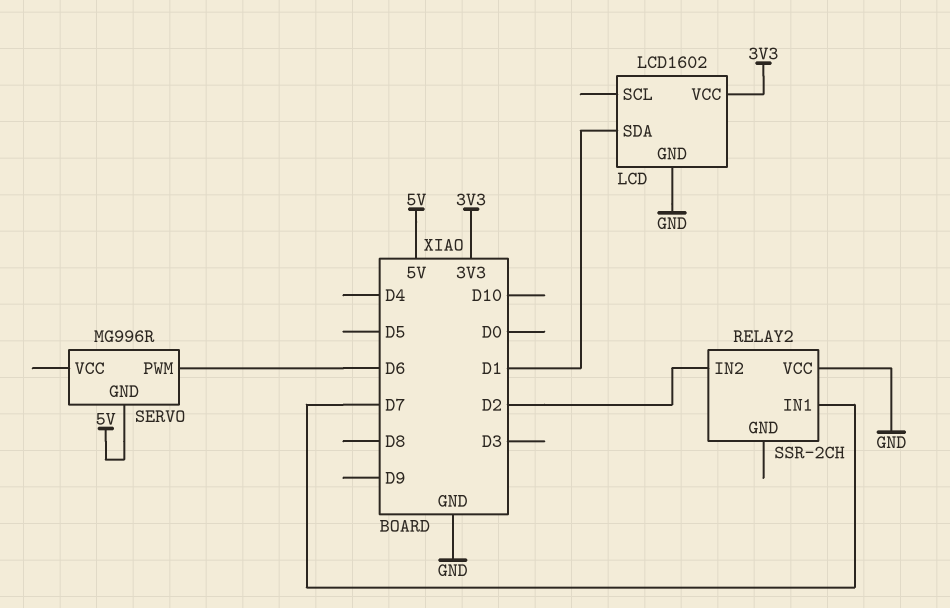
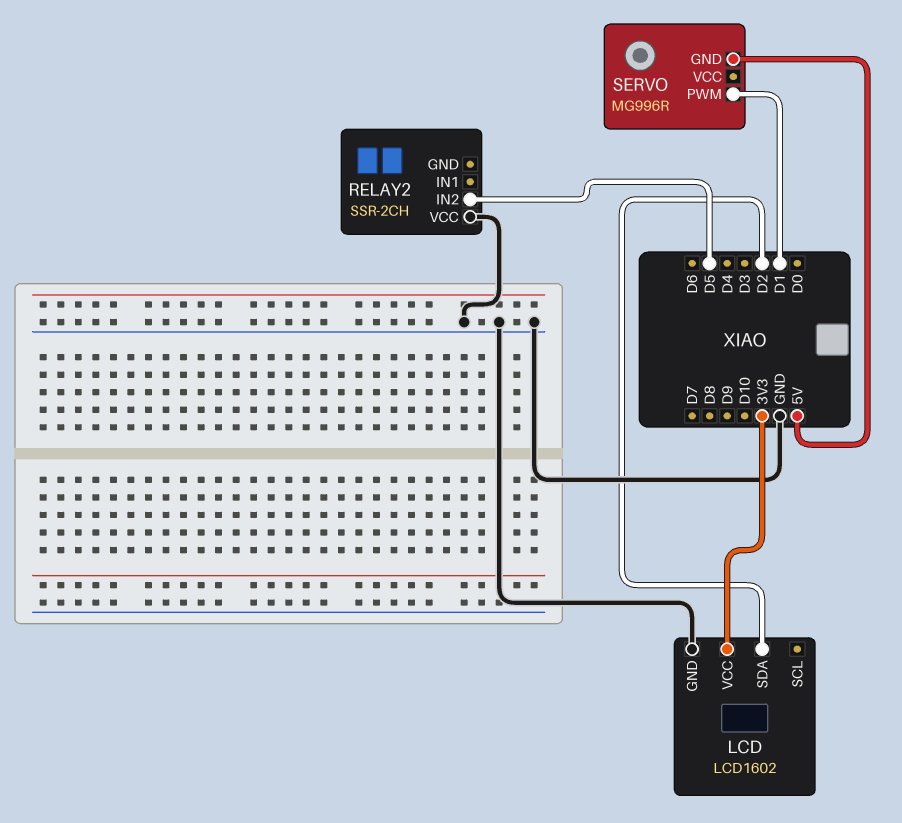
LCD pin SDA: D1 -> D2
RELAY2 pin IN1: D7 -> none
RELAY2 pin IN2: D2 -> D5
SERVO pin PWM: D6 -> D1

